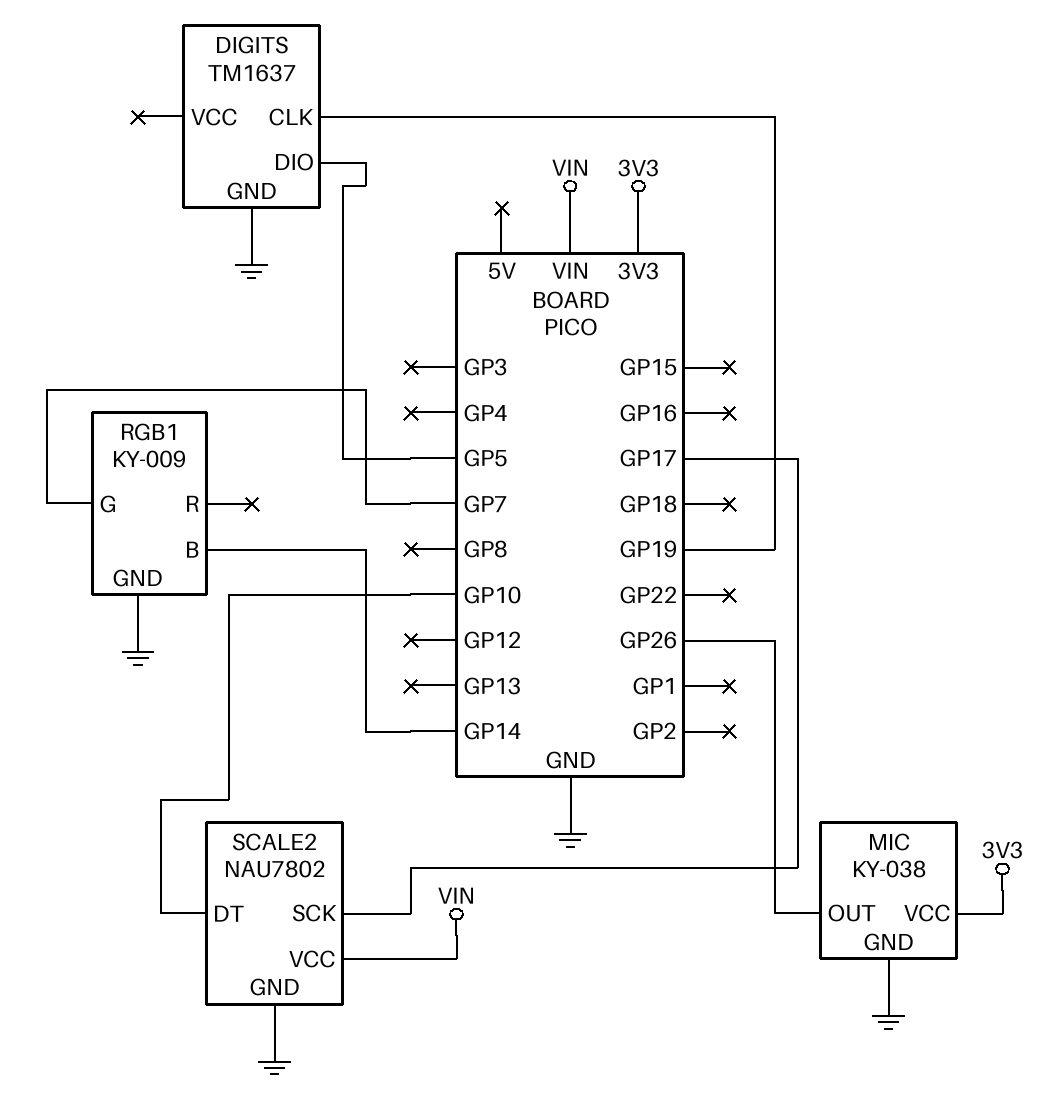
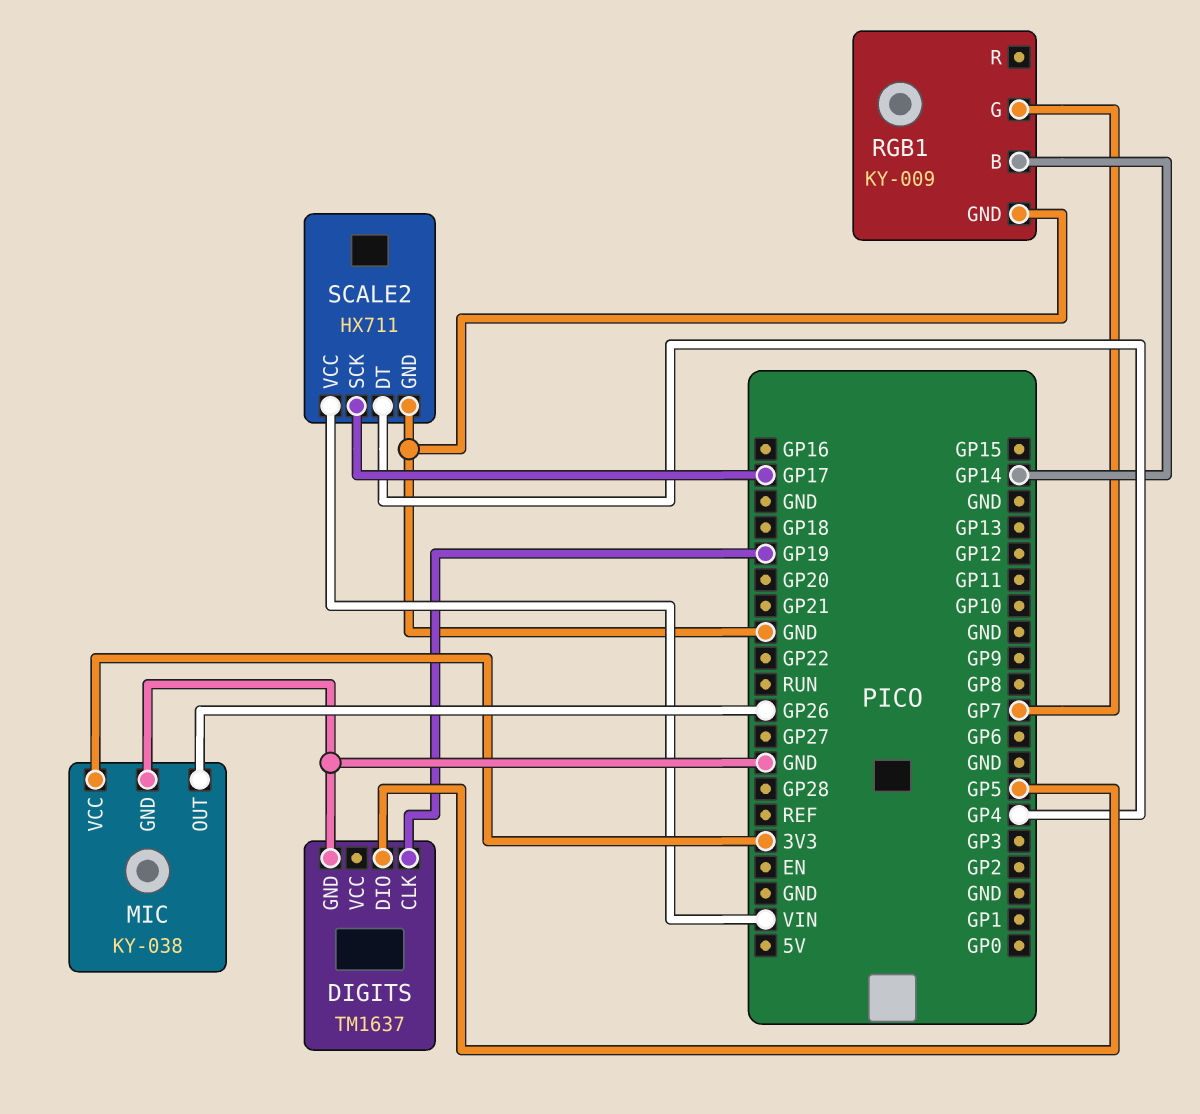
SCALE2: NAU7802 -> HX711
SCALE2 pin DT: GP10 -> GP4

